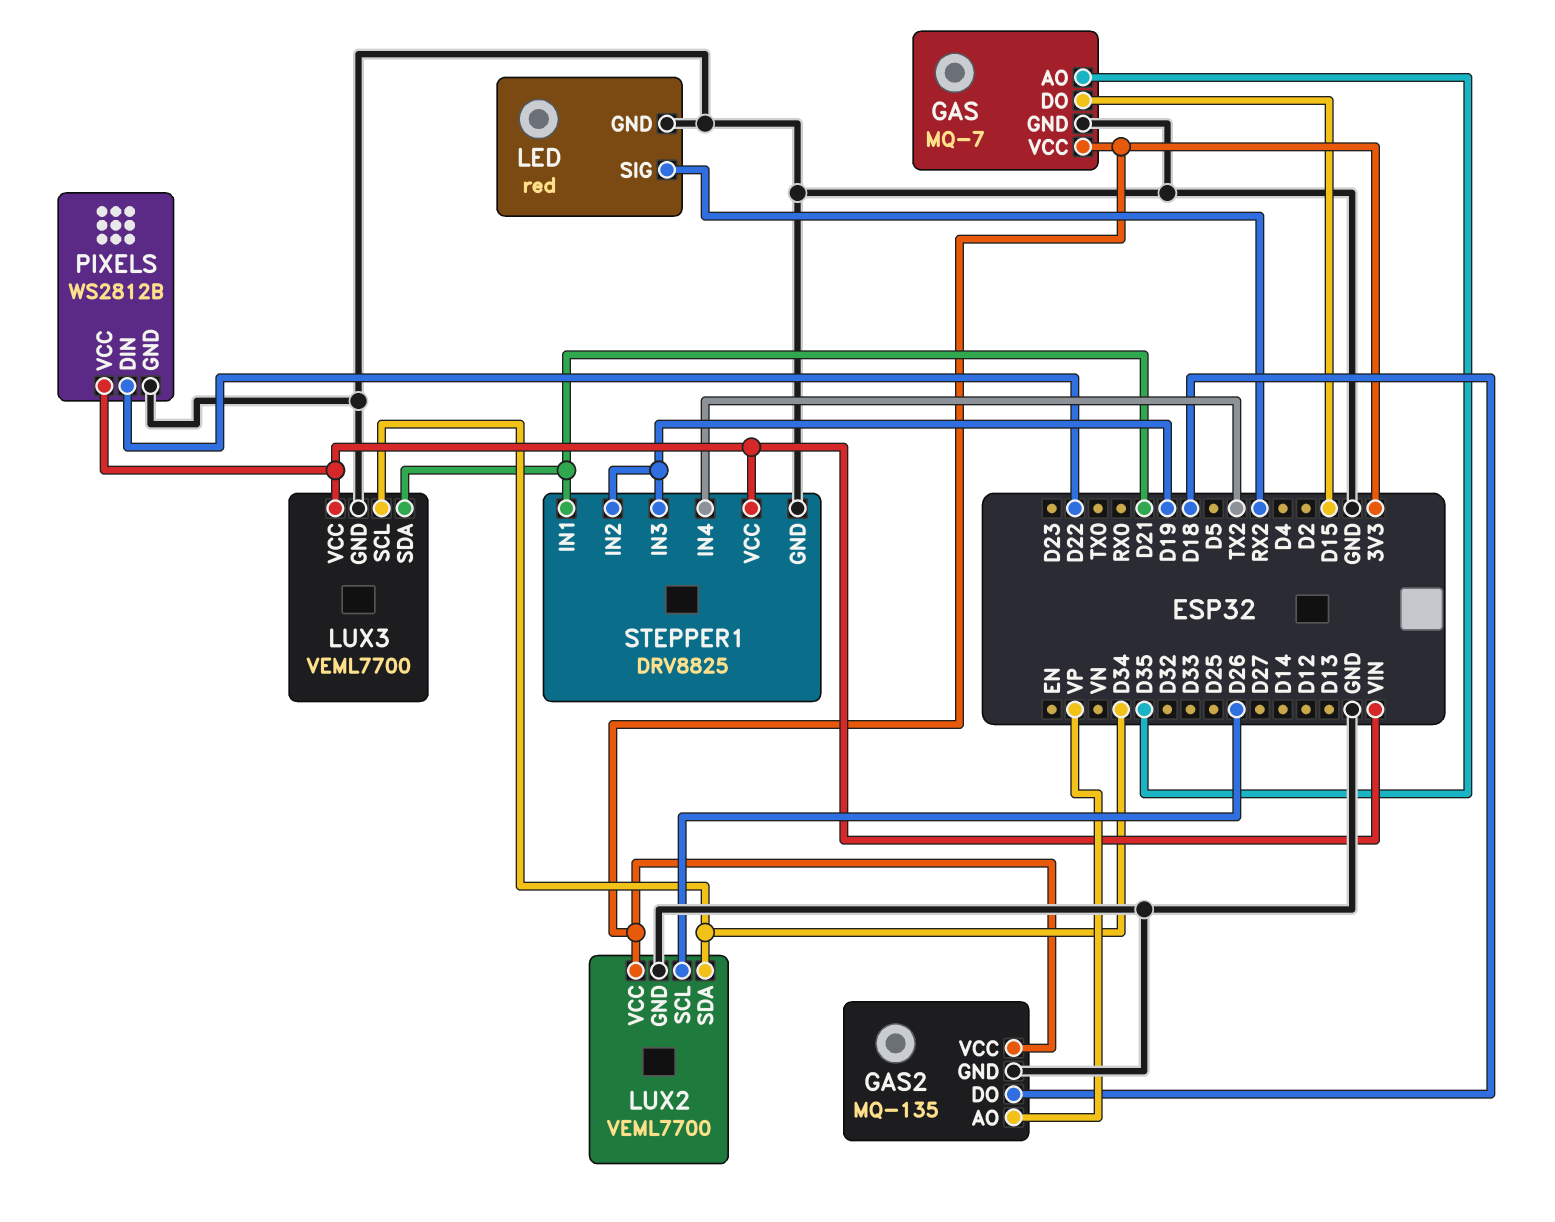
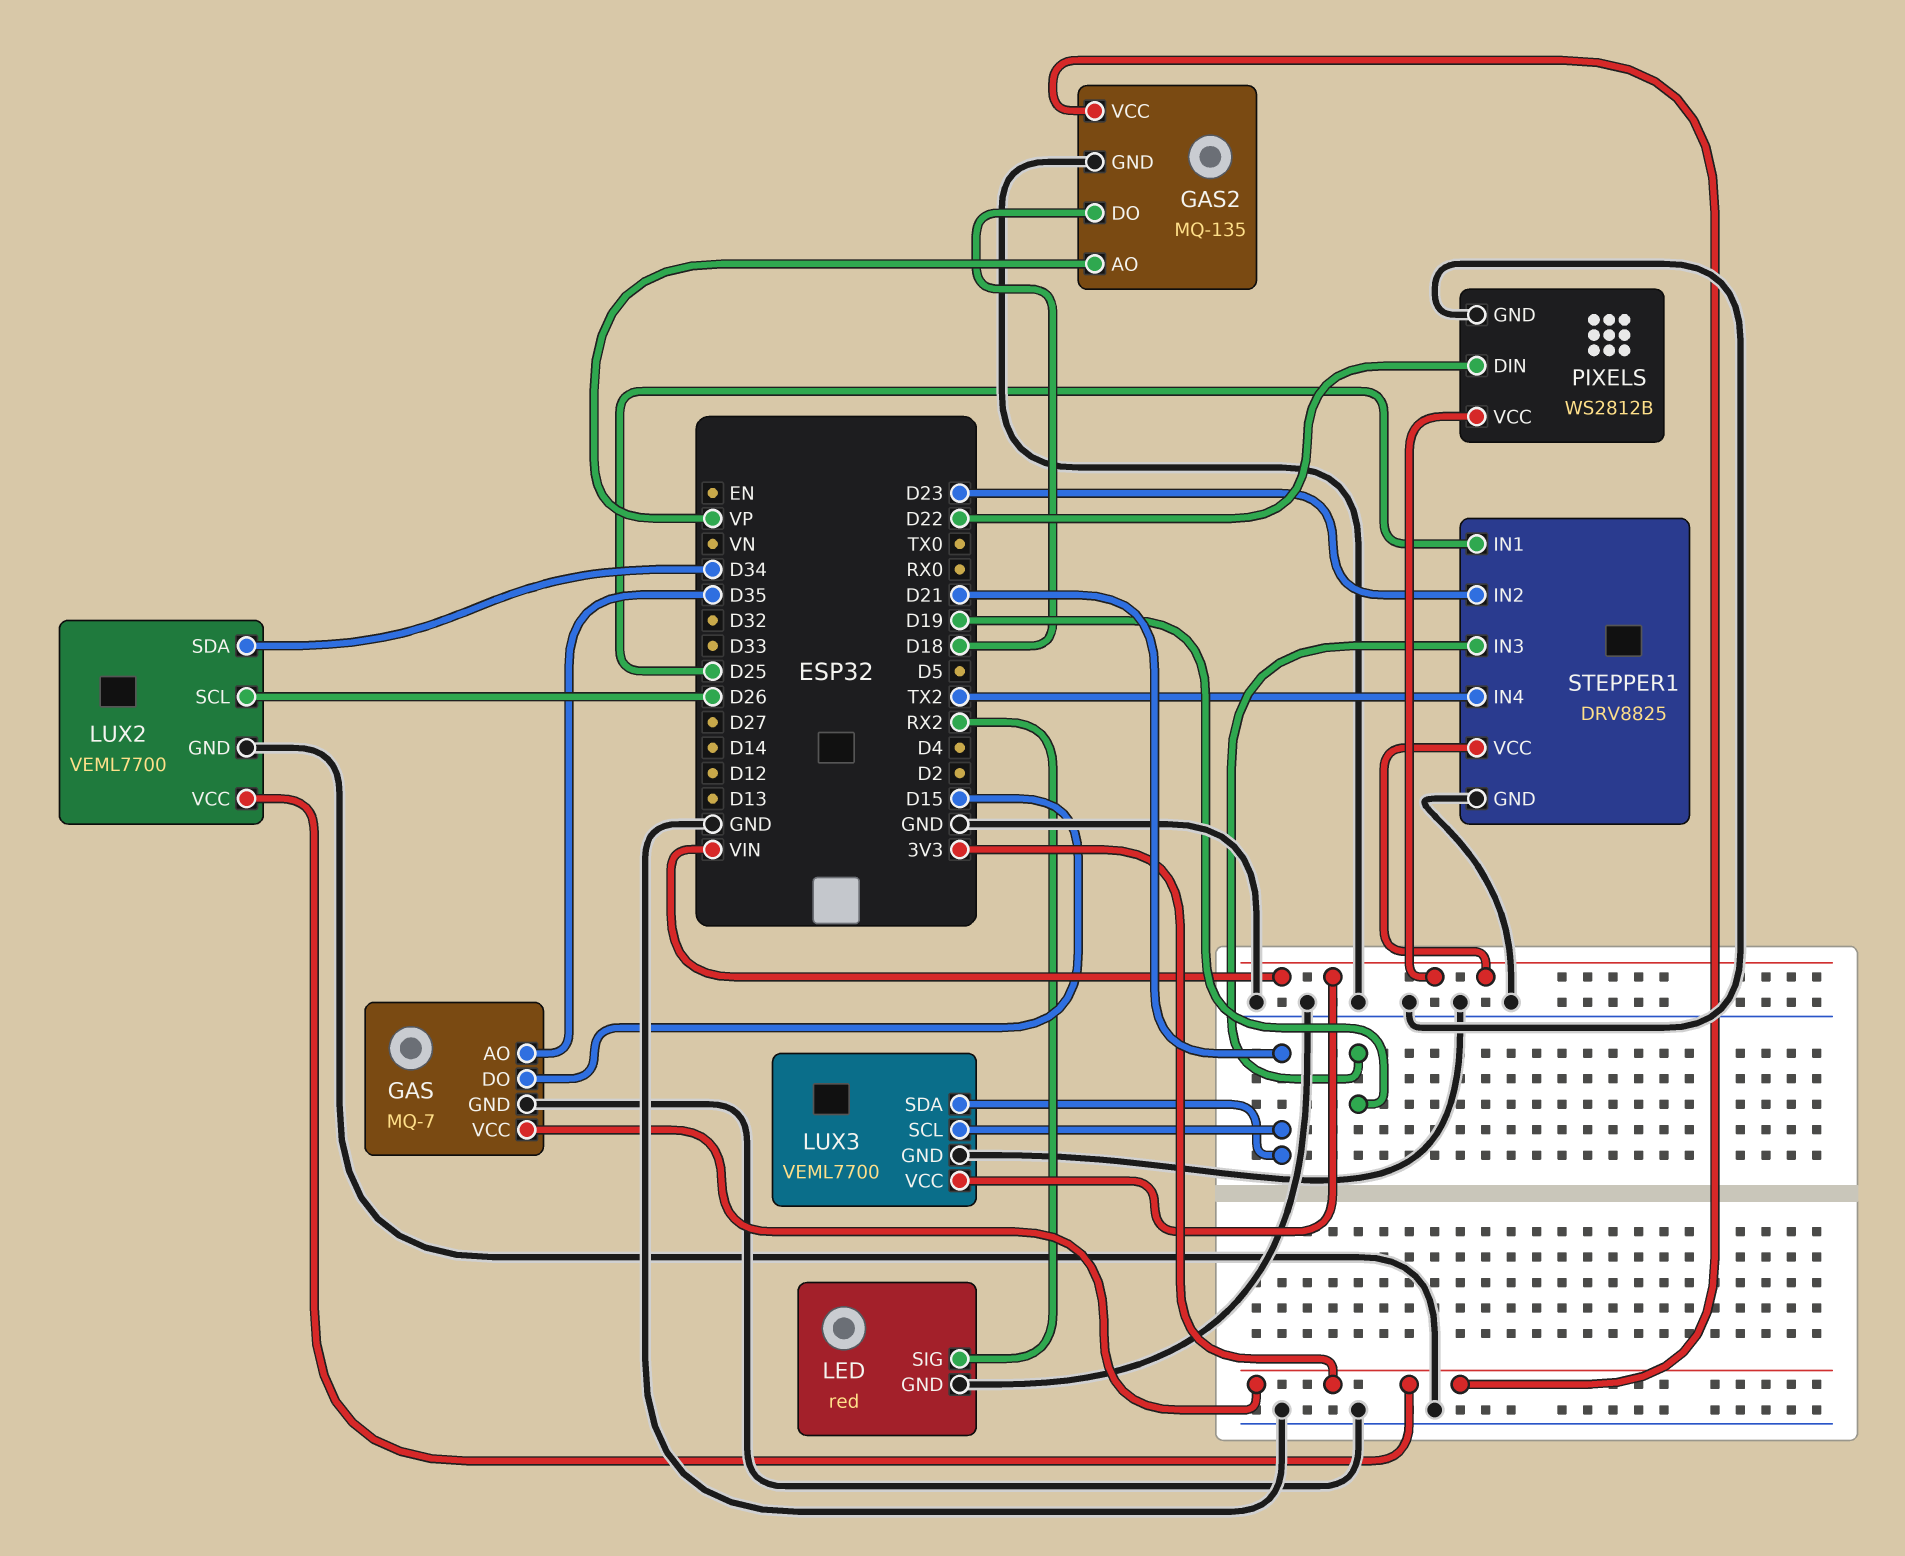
LUX3 pin SCL: D34 -> D21
STEPPER1 pin IN1: D21 -> D25
STEPPER1 pin IN2: D19 -> D23

